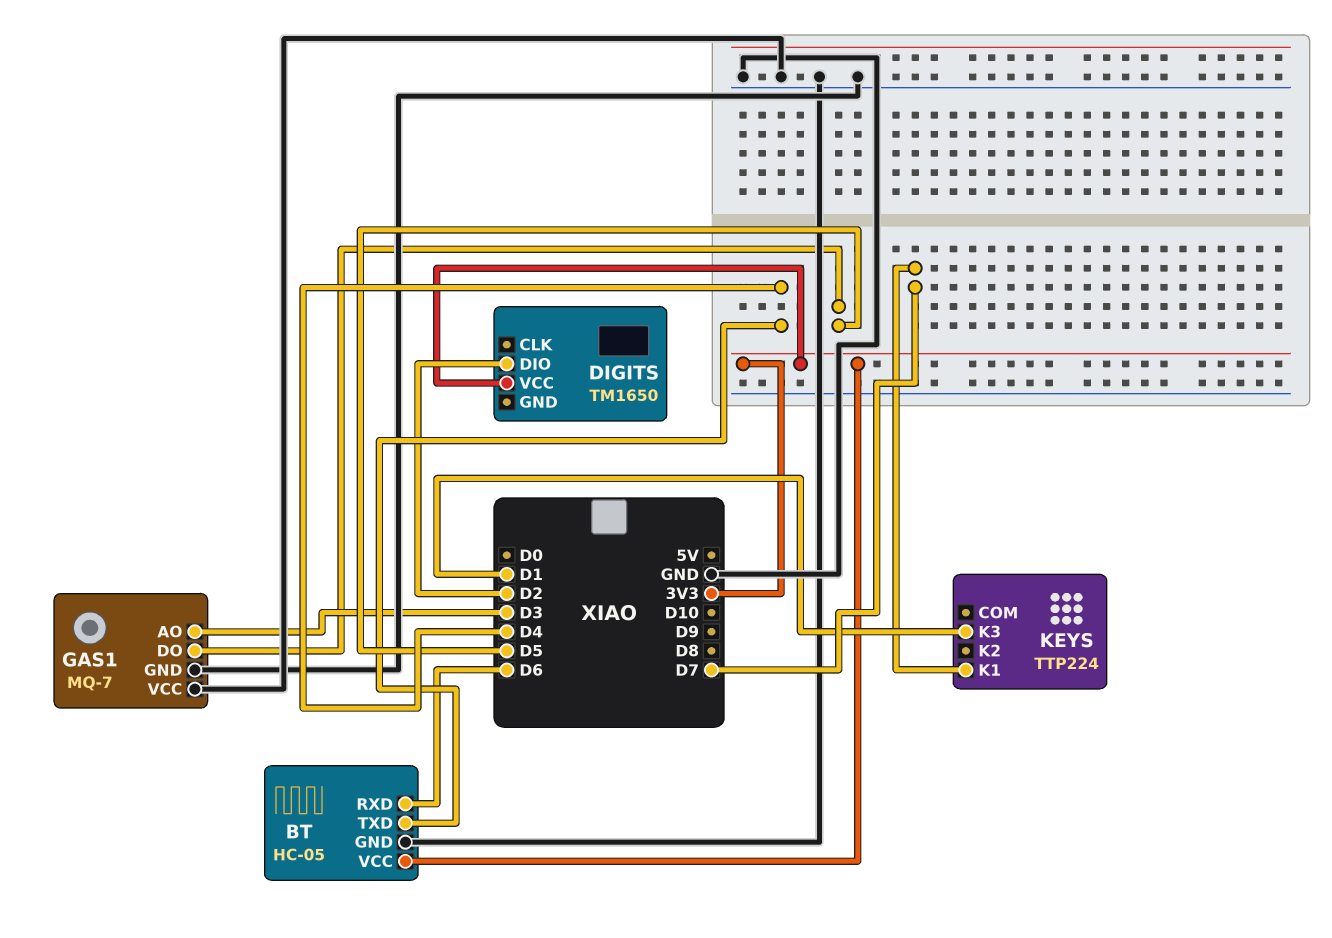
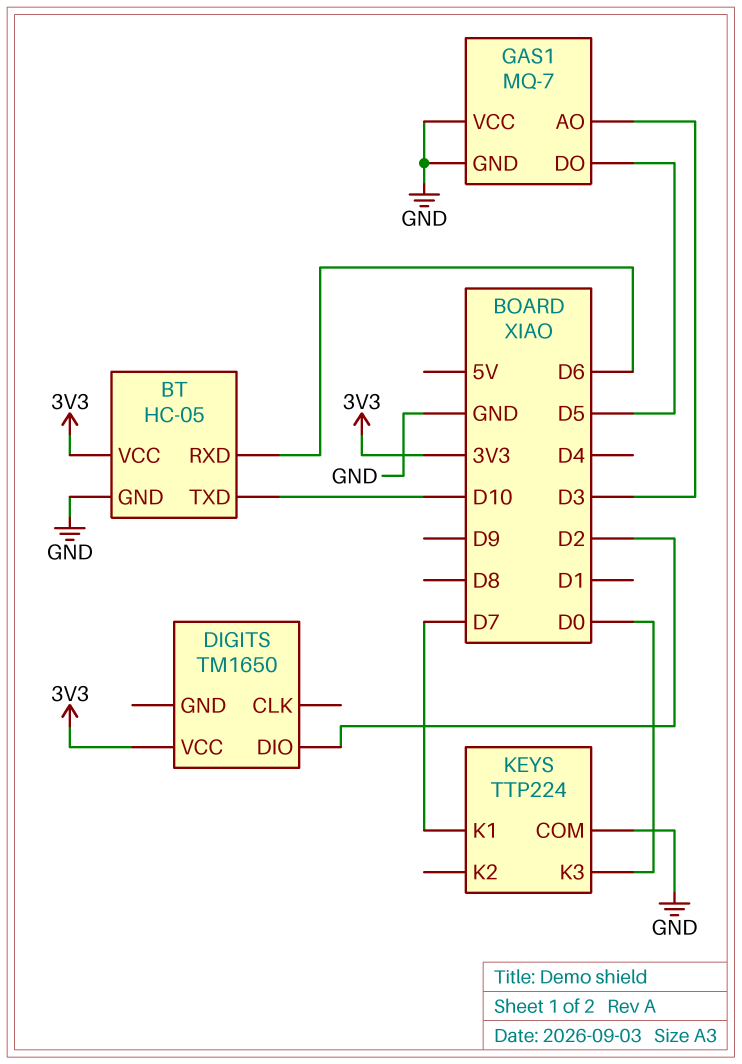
BT pin TXD: D4 -> D10
KEYS pin COM: none -> GND
KEYS pin K3: D1 -> D0

